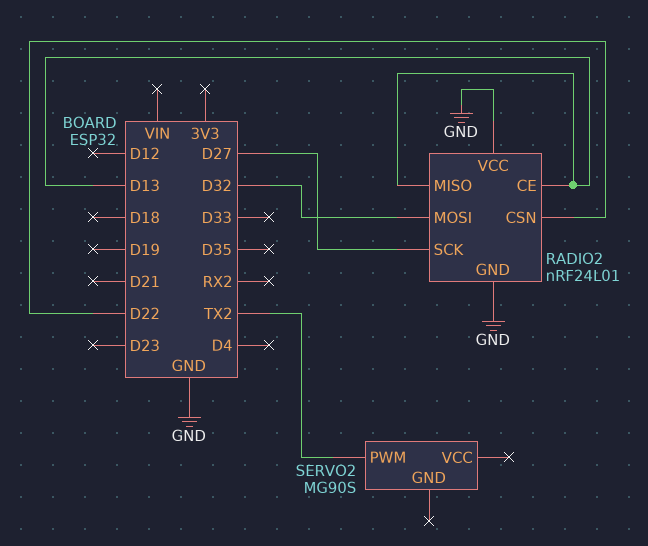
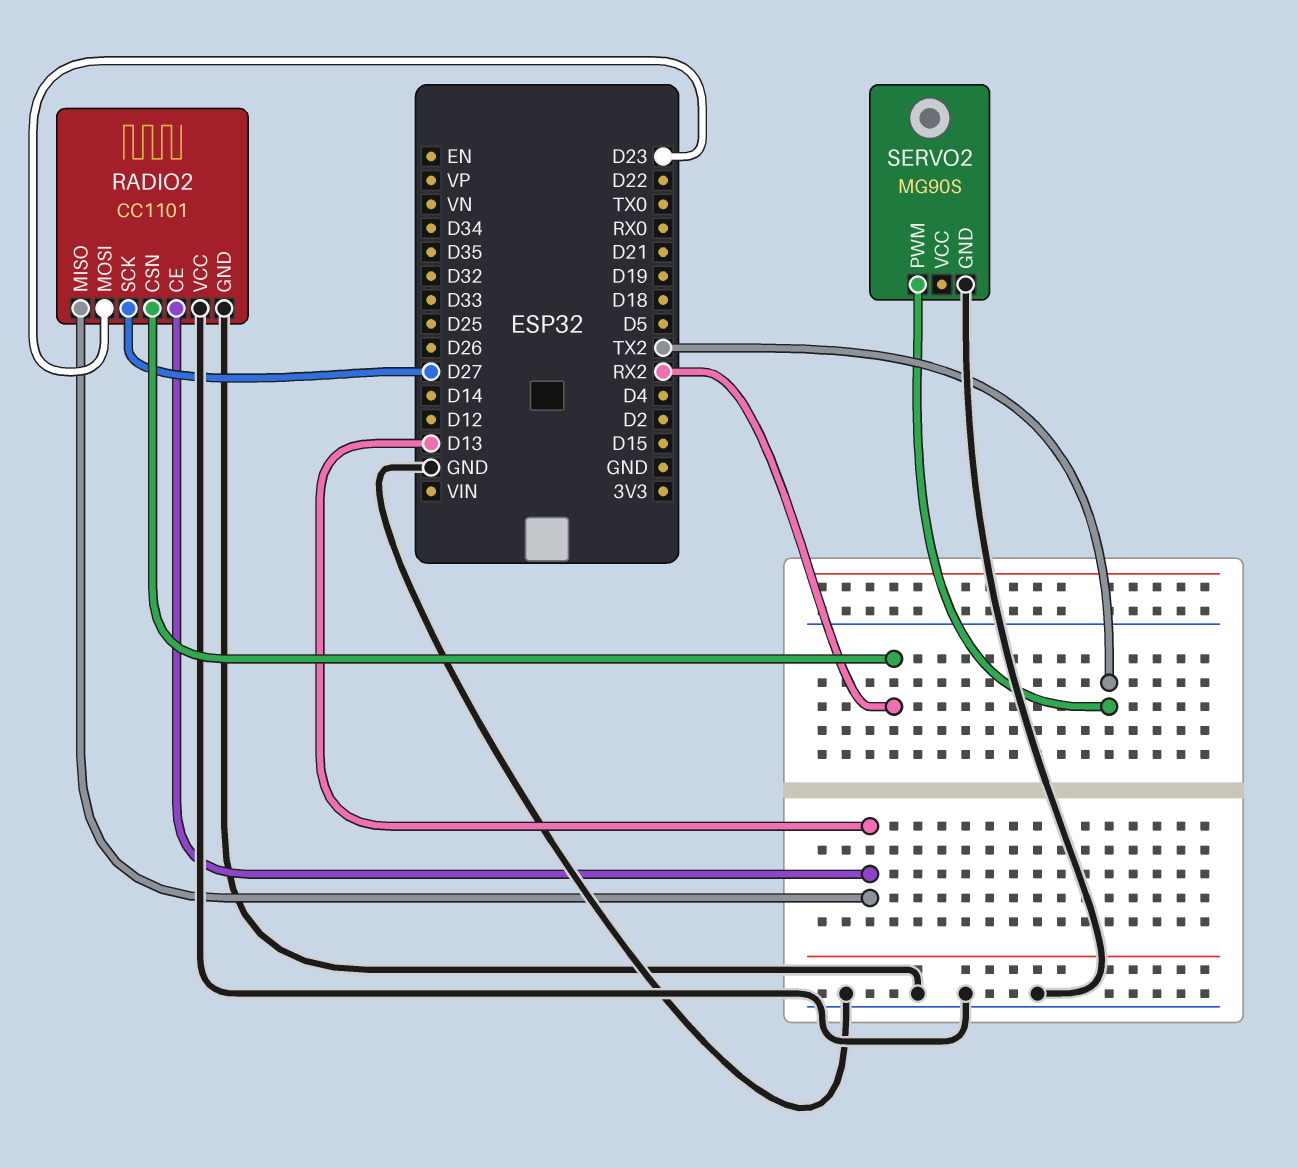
RADIO2: nRF24L01 -> CC1101
RADIO2 pin CSN: D22 -> RX2
RADIO2 pin MOSI: D32 -> D23
SERVO2 pin GND: none -> GND

